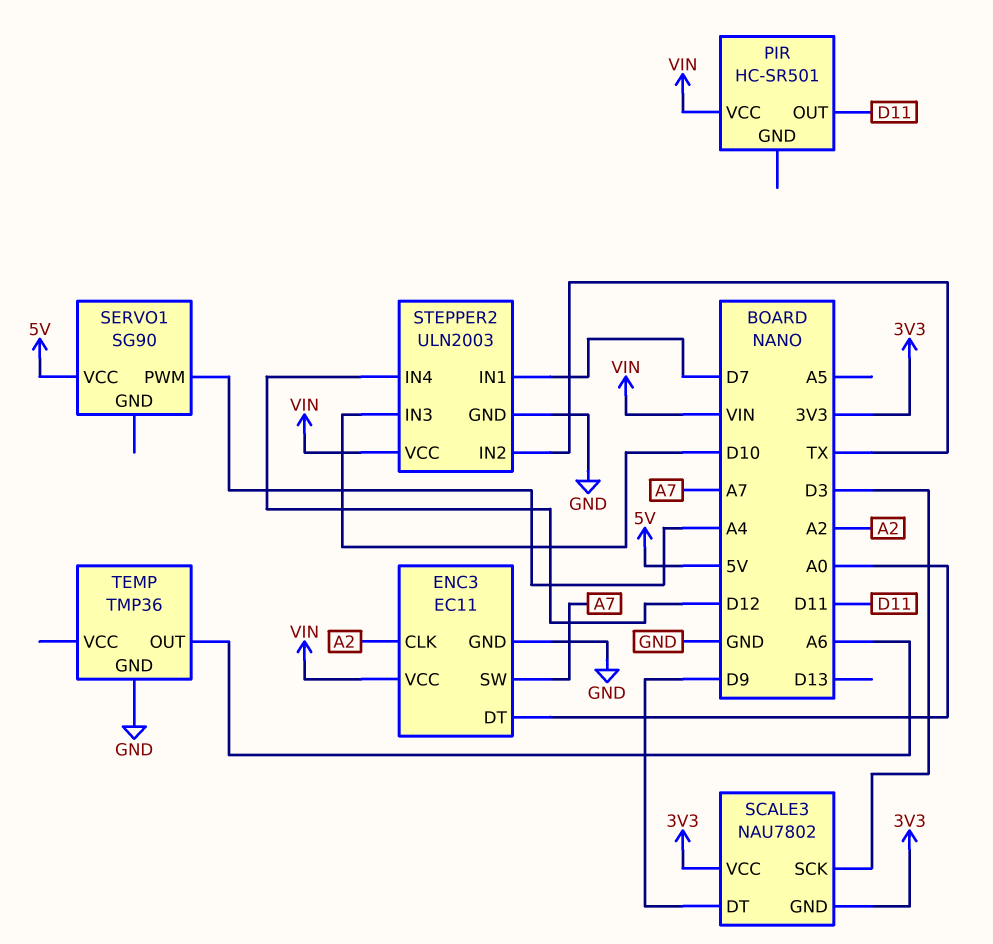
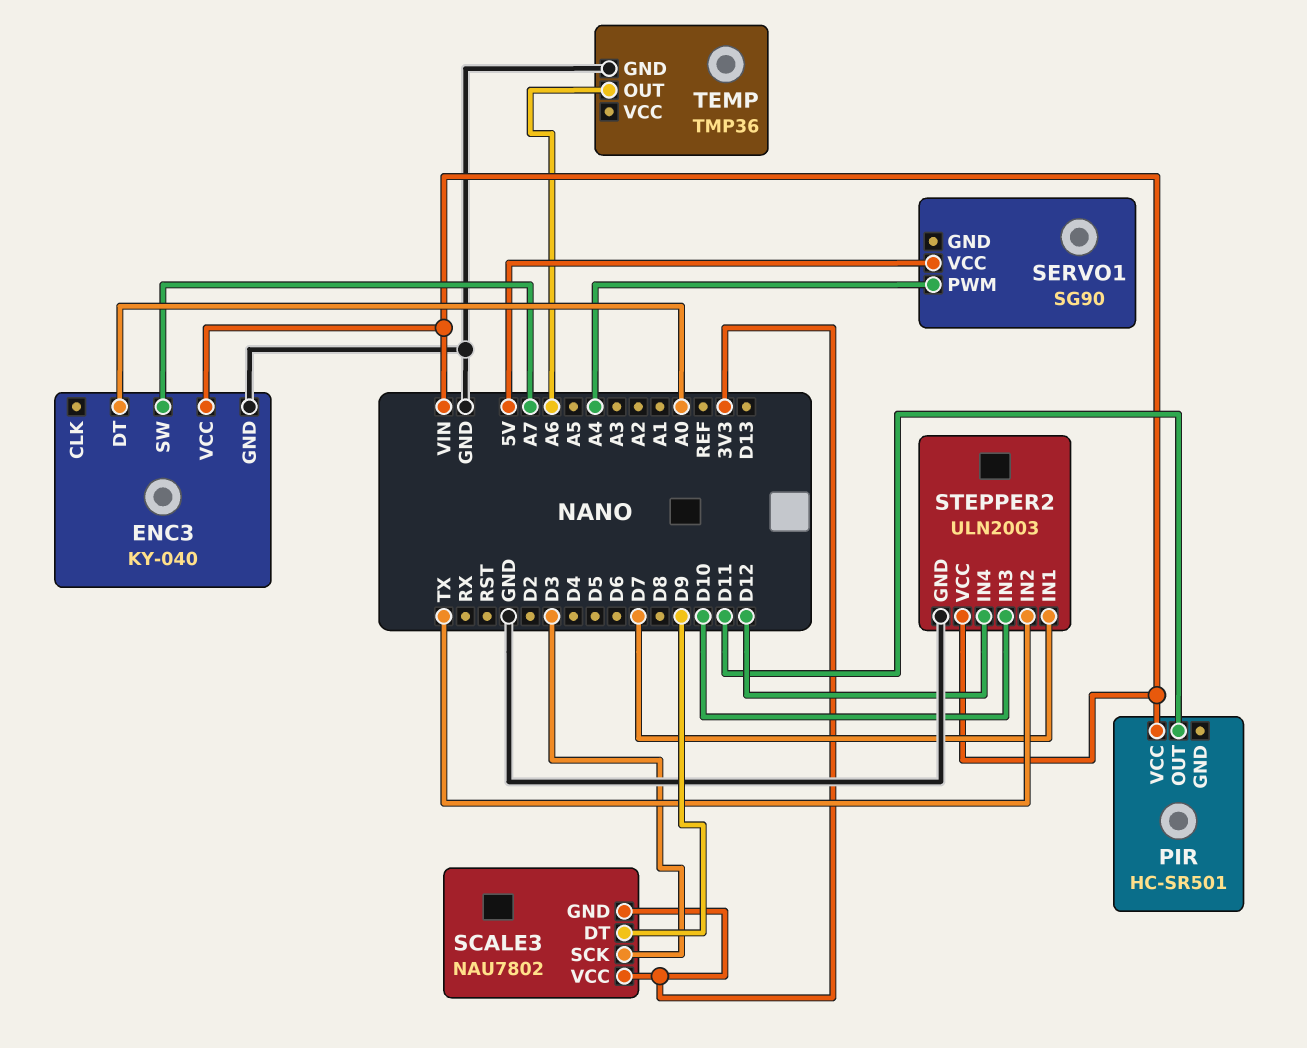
ENC3: EC11 -> KY-040
ENC3 pin CLK: A2 -> none

